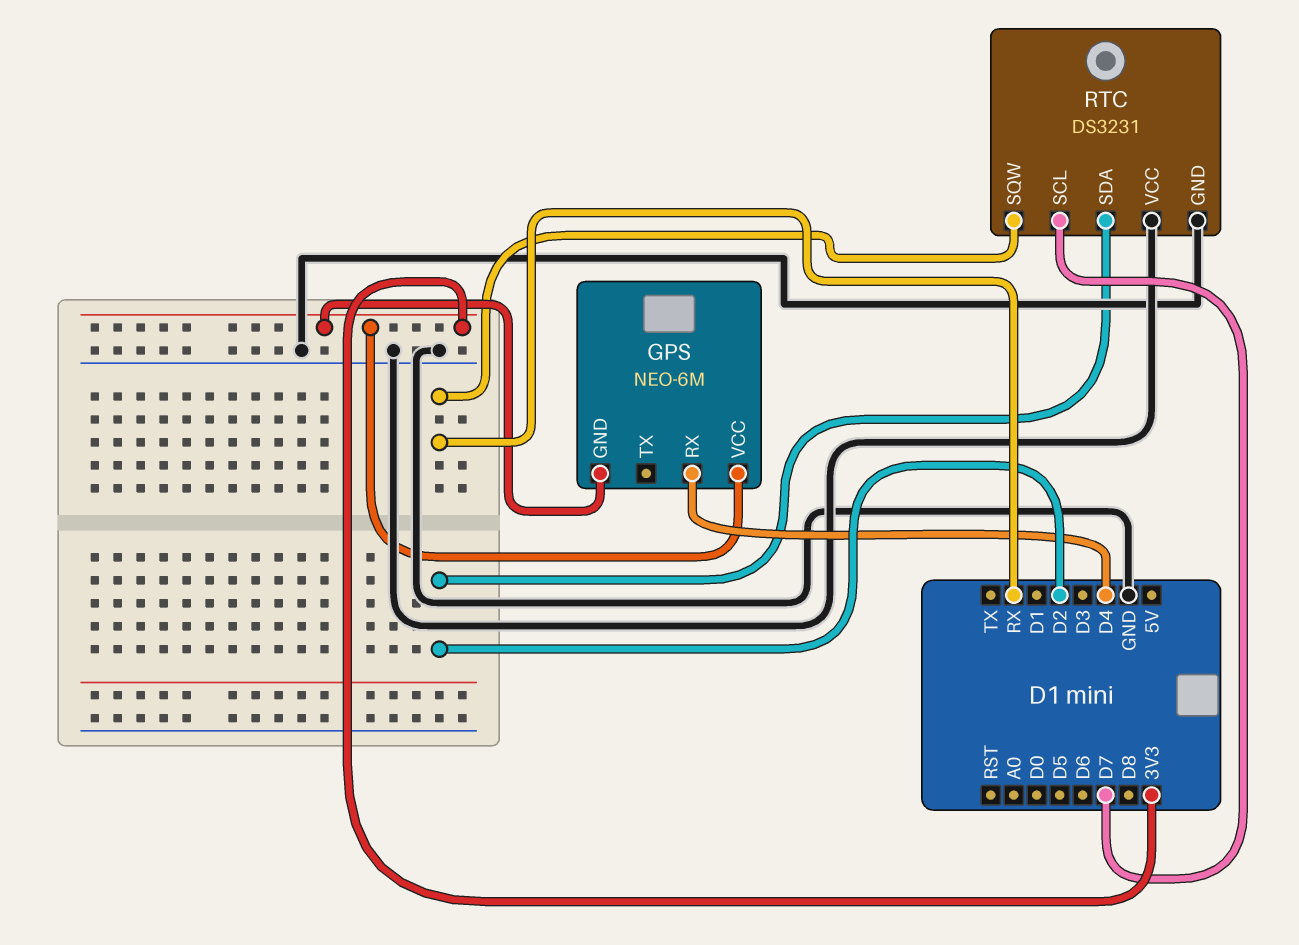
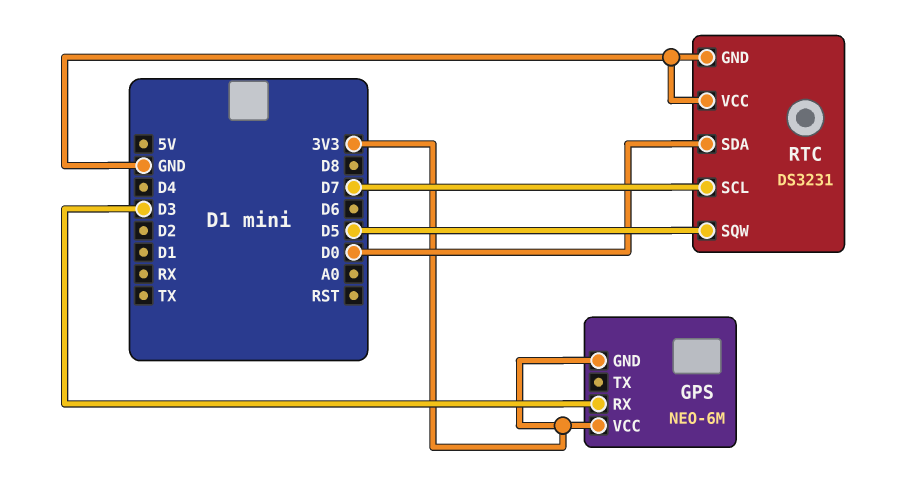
GPS pin RX: D4 -> D3
RTC pin SDA: D2 -> D0
RTC pin SQW: RX -> D5

